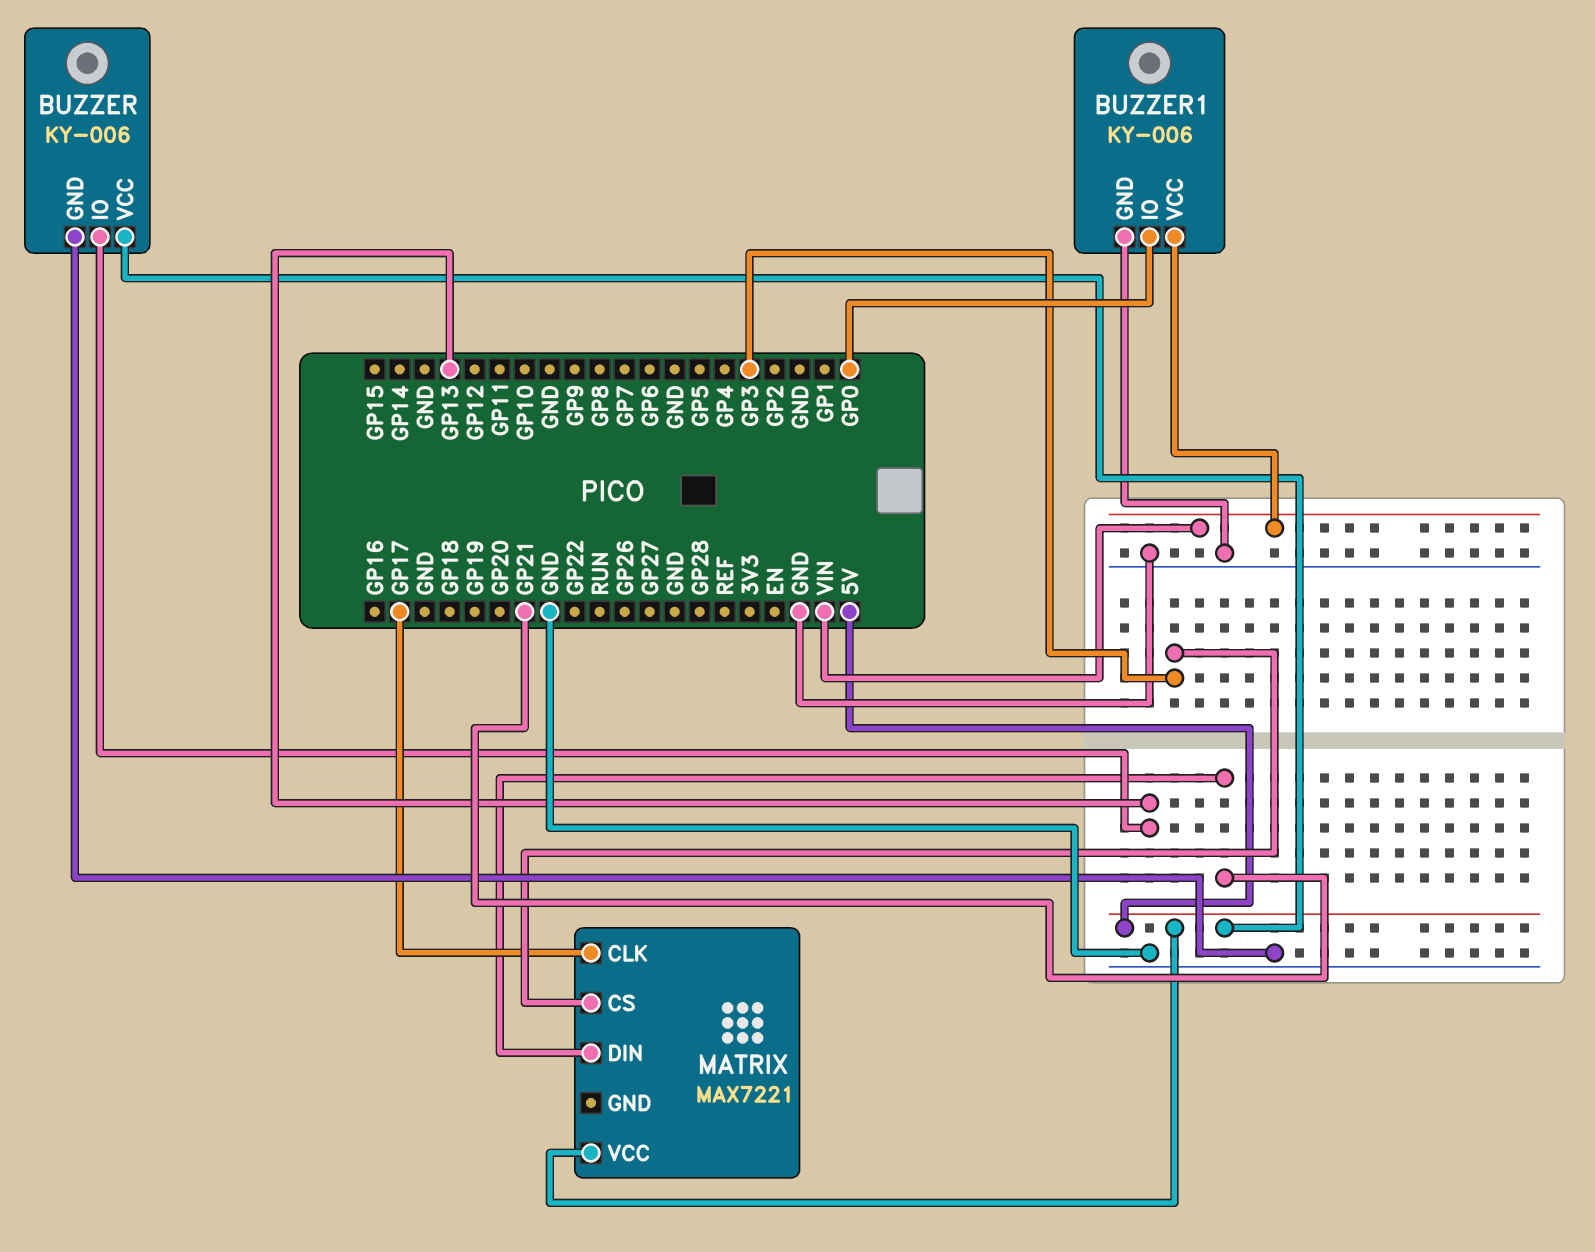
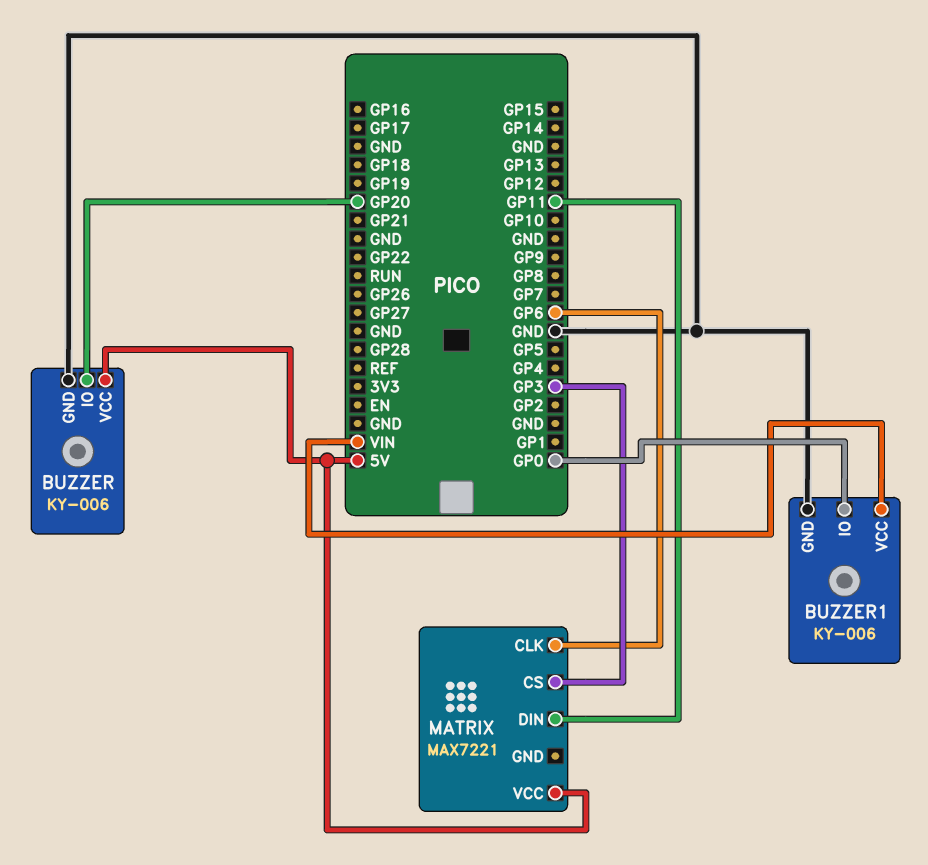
BUZZER pin IO: GP13 -> GP20
MATRIX pin CLK: GP17 -> GP6
MATRIX pin DIN: GP21 -> GP11

